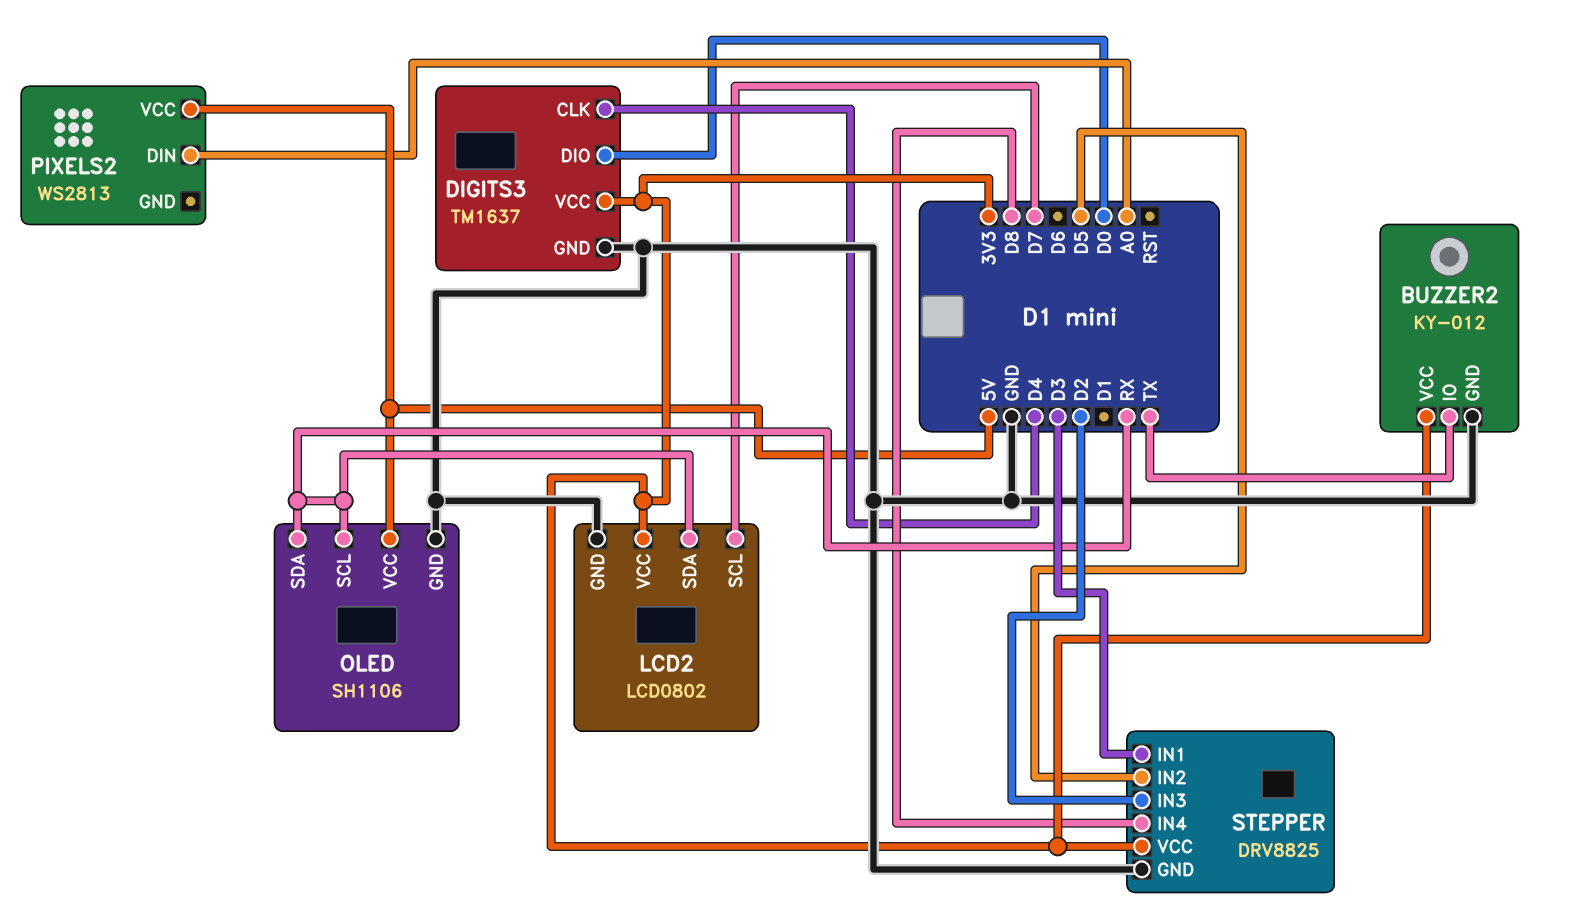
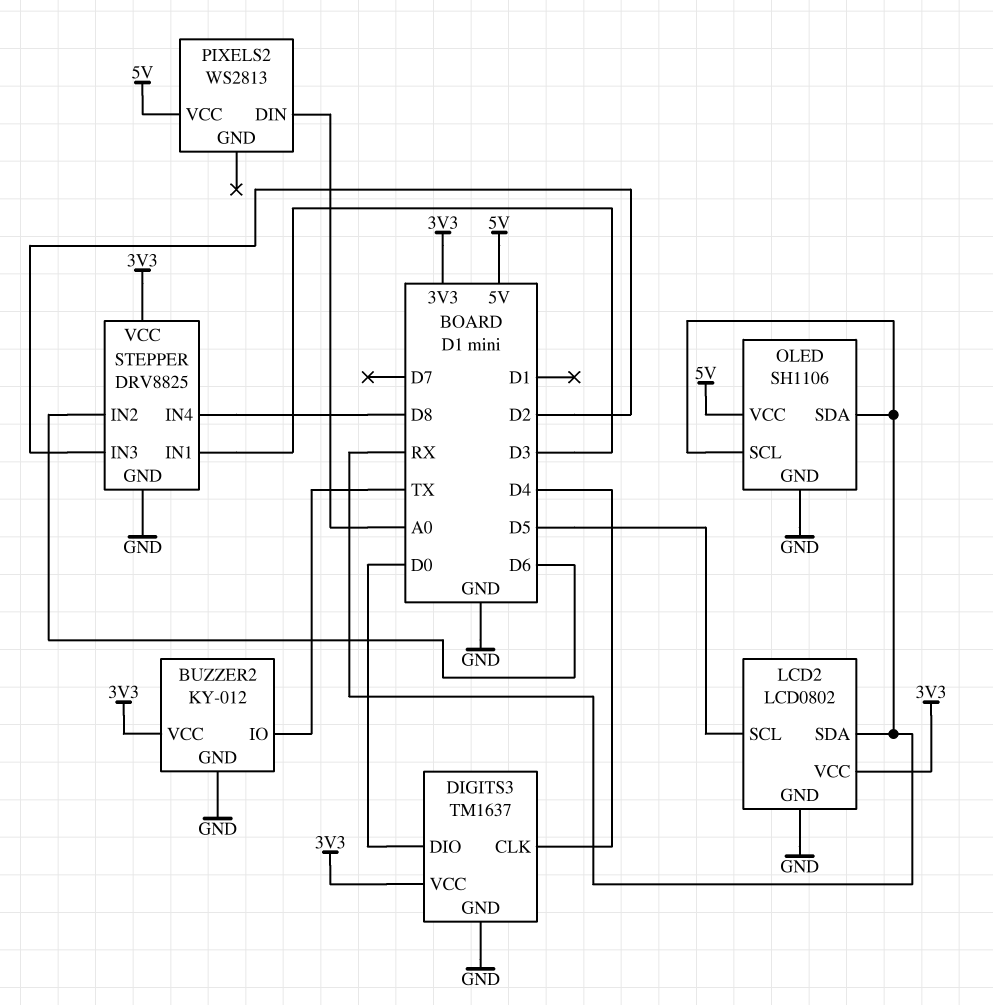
LCD2 pin SCL: D7 -> D5
STEPPER pin IN2: D5 -> D6

